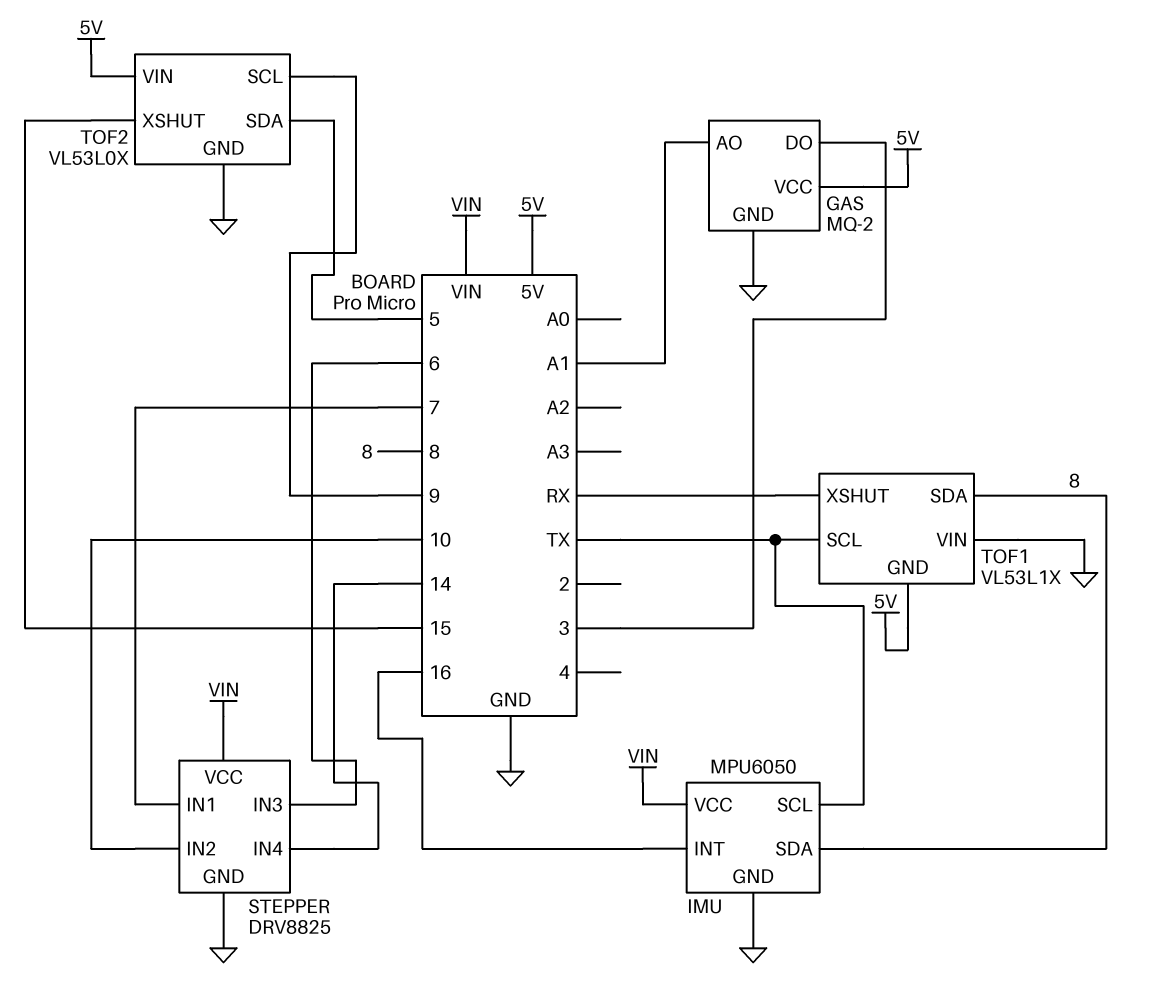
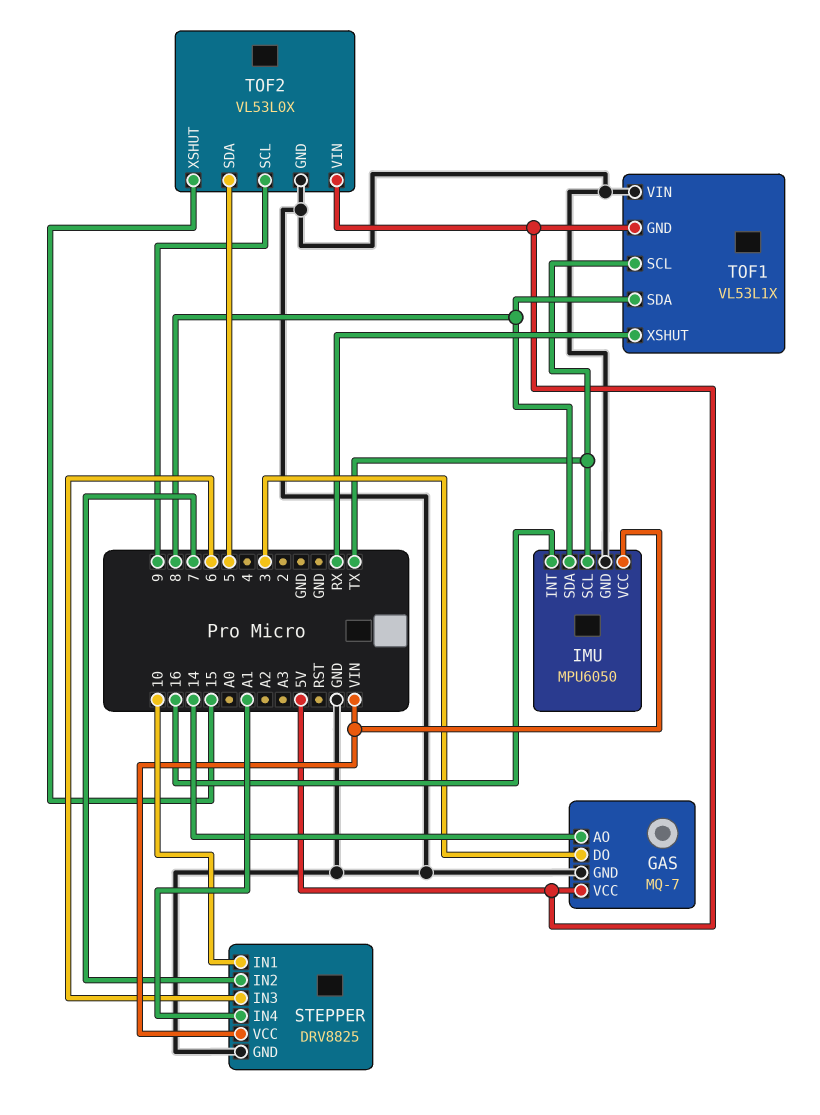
GAS: MQ-2 -> MQ-7
GAS pin AO: A1 -> 14
STEPPER pin IN1: 7 -> 10
STEPPER pin IN2: 10 -> 7
STEPPER pin IN4: 14 -> A1

